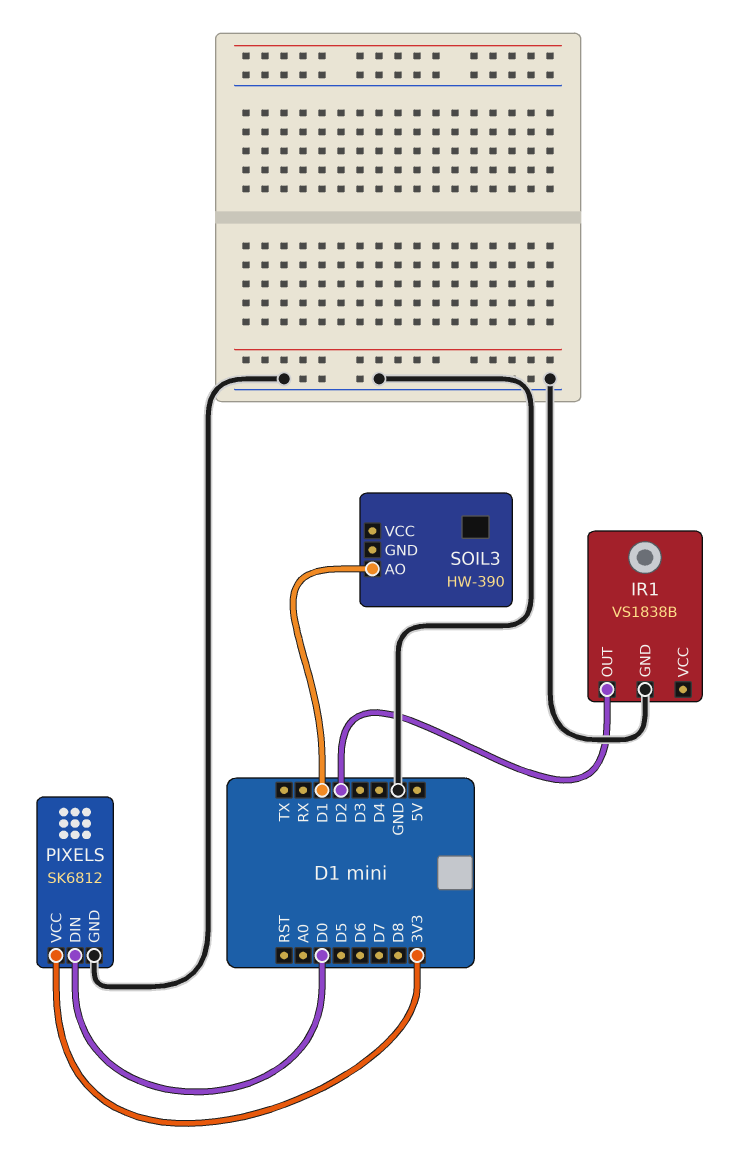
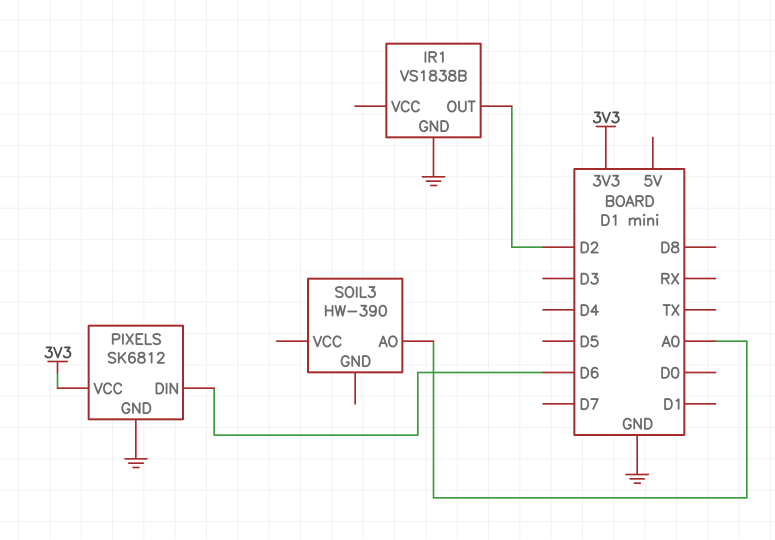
PIXELS pin DIN: D0 -> D6
SOIL3 pin AO: D1 -> A0

